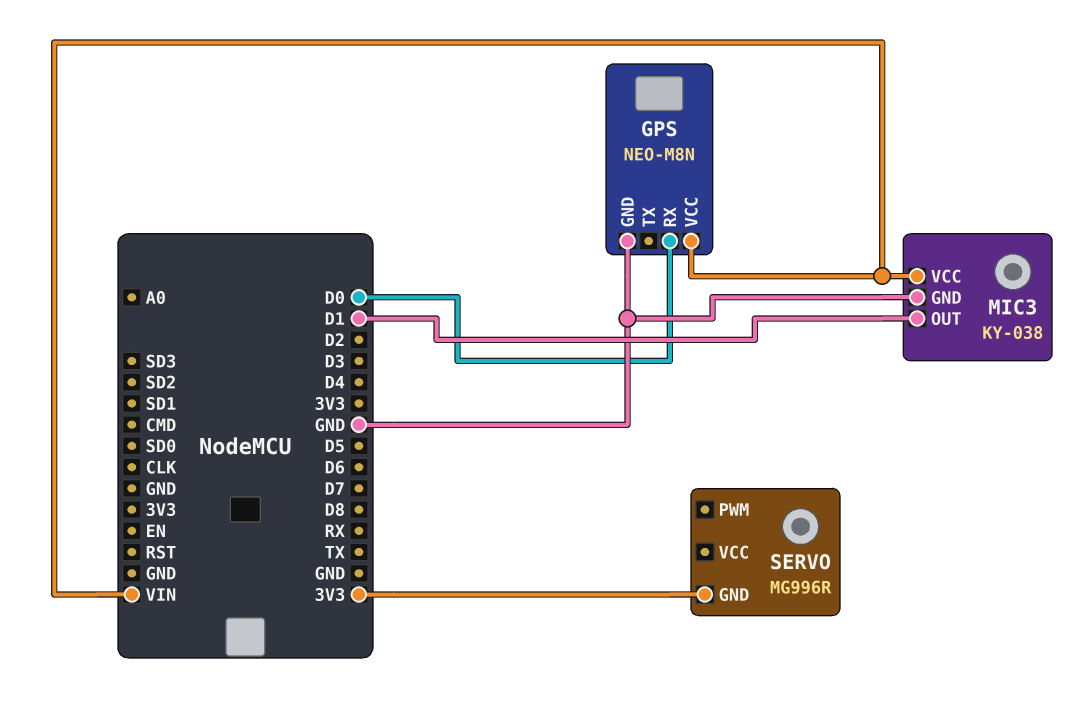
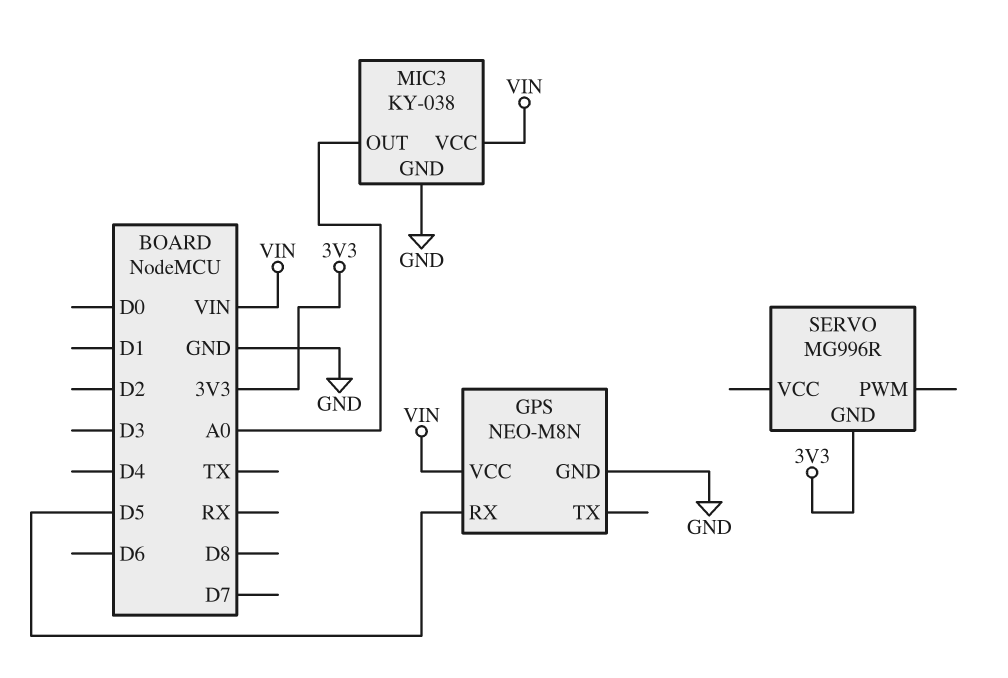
GPS pin RX: D0 -> D5
MIC3 pin OUT: D1 -> A0

